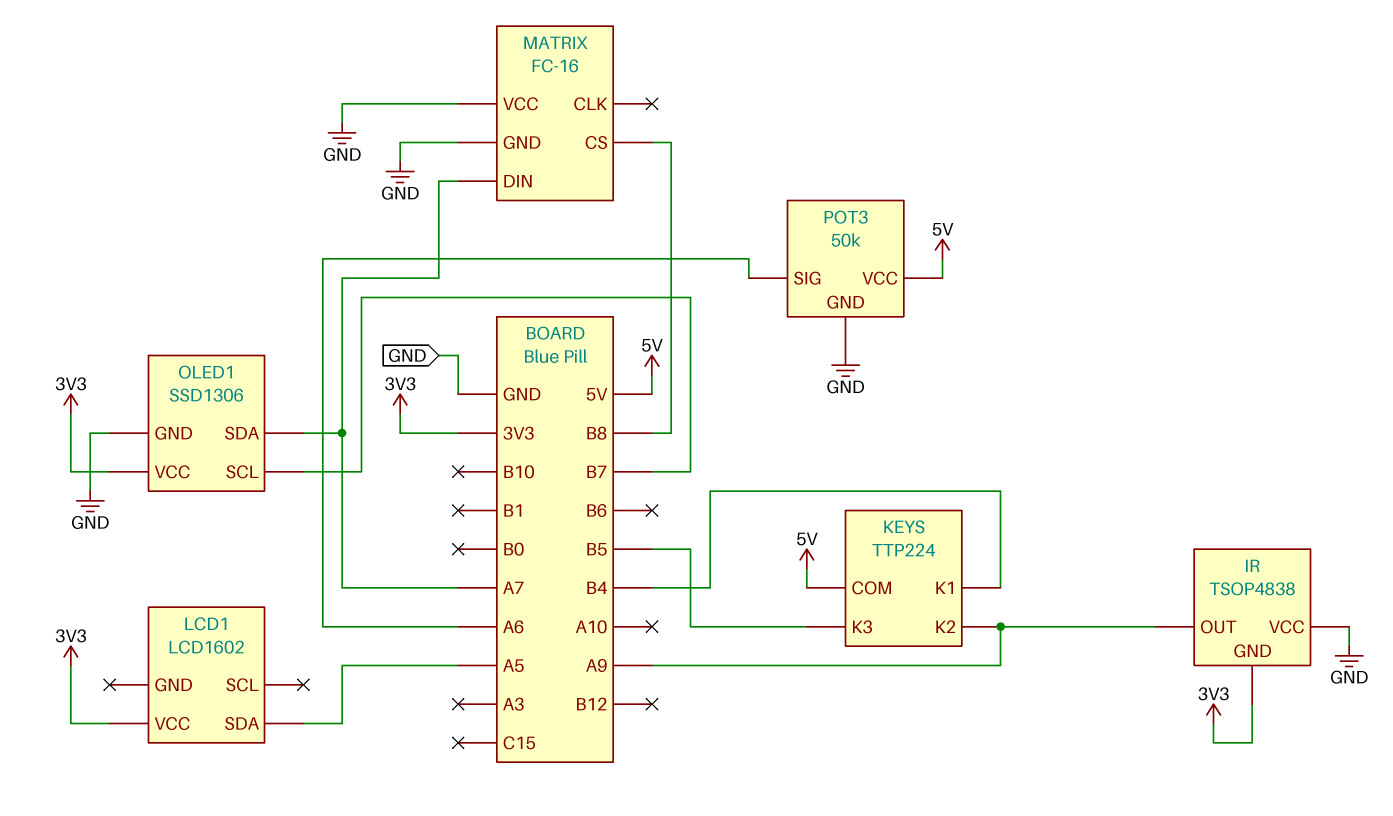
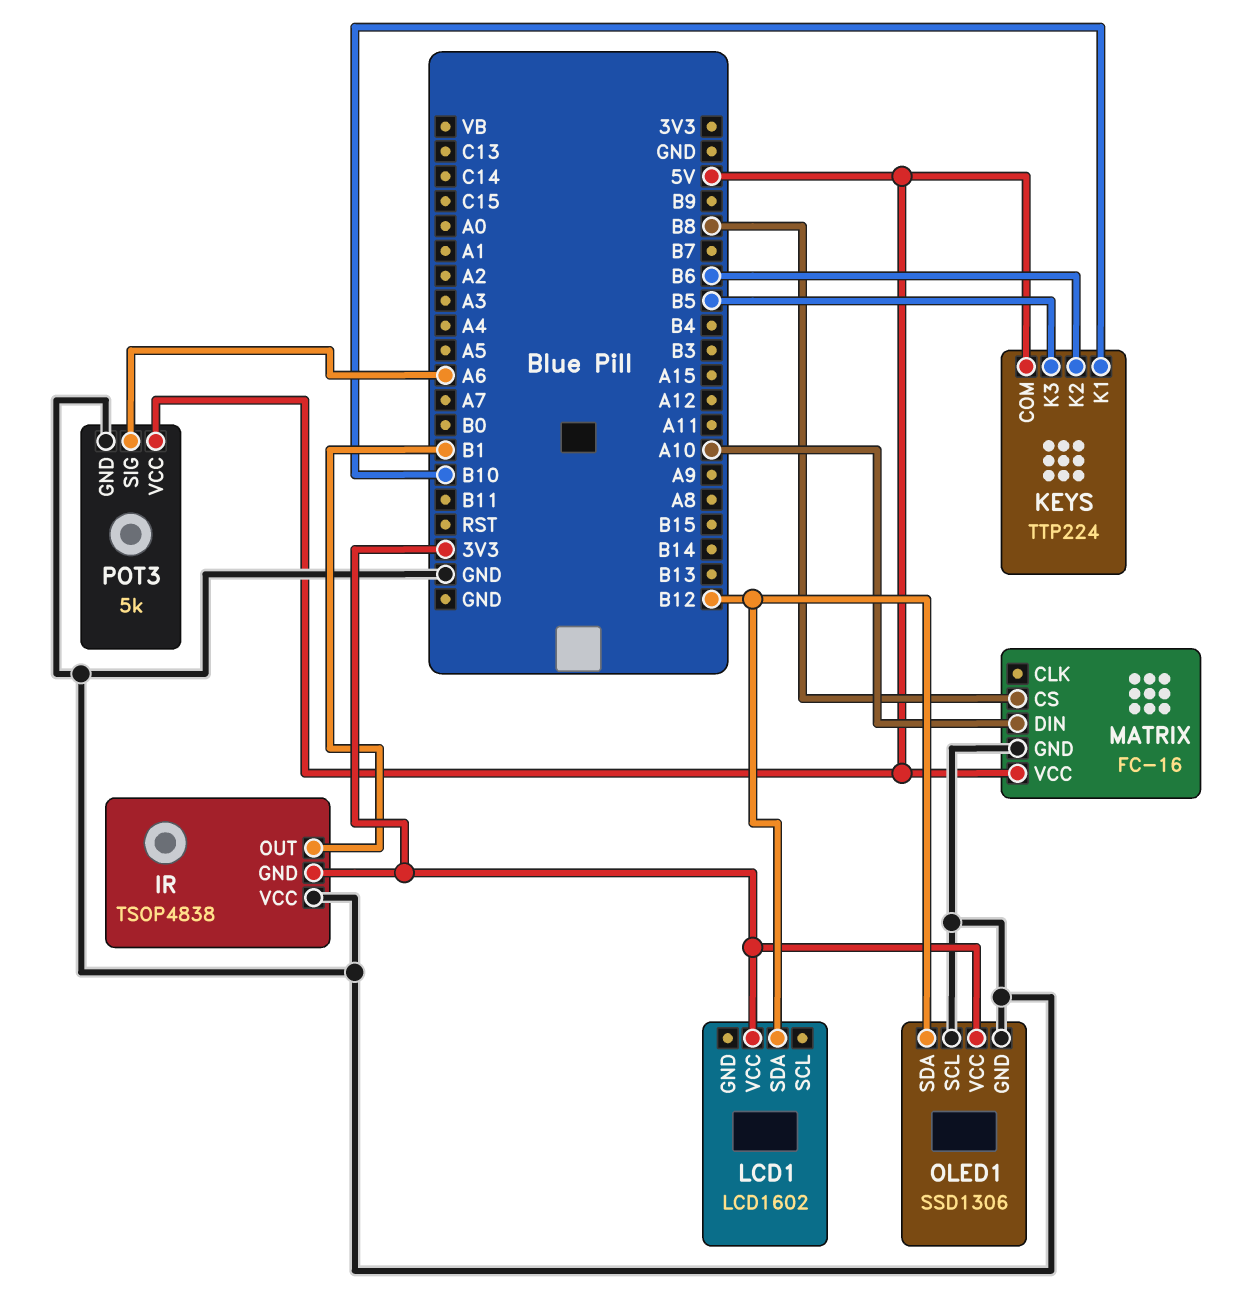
IR pin OUT: A9 -> B1
KEYS pin K1: B4 -> B10
KEYS pin K2: A9 -> B6
LCD1 pin SDA: A5 -> B12
MATRIX pin DIN: A7 -> A10
MATRIX pin VCC: GND -> 5V
OLED1 pin SCL: B7 -> GND
OLED1 pin SDA: A7 -> B12
POT3: 50k -> 5k

